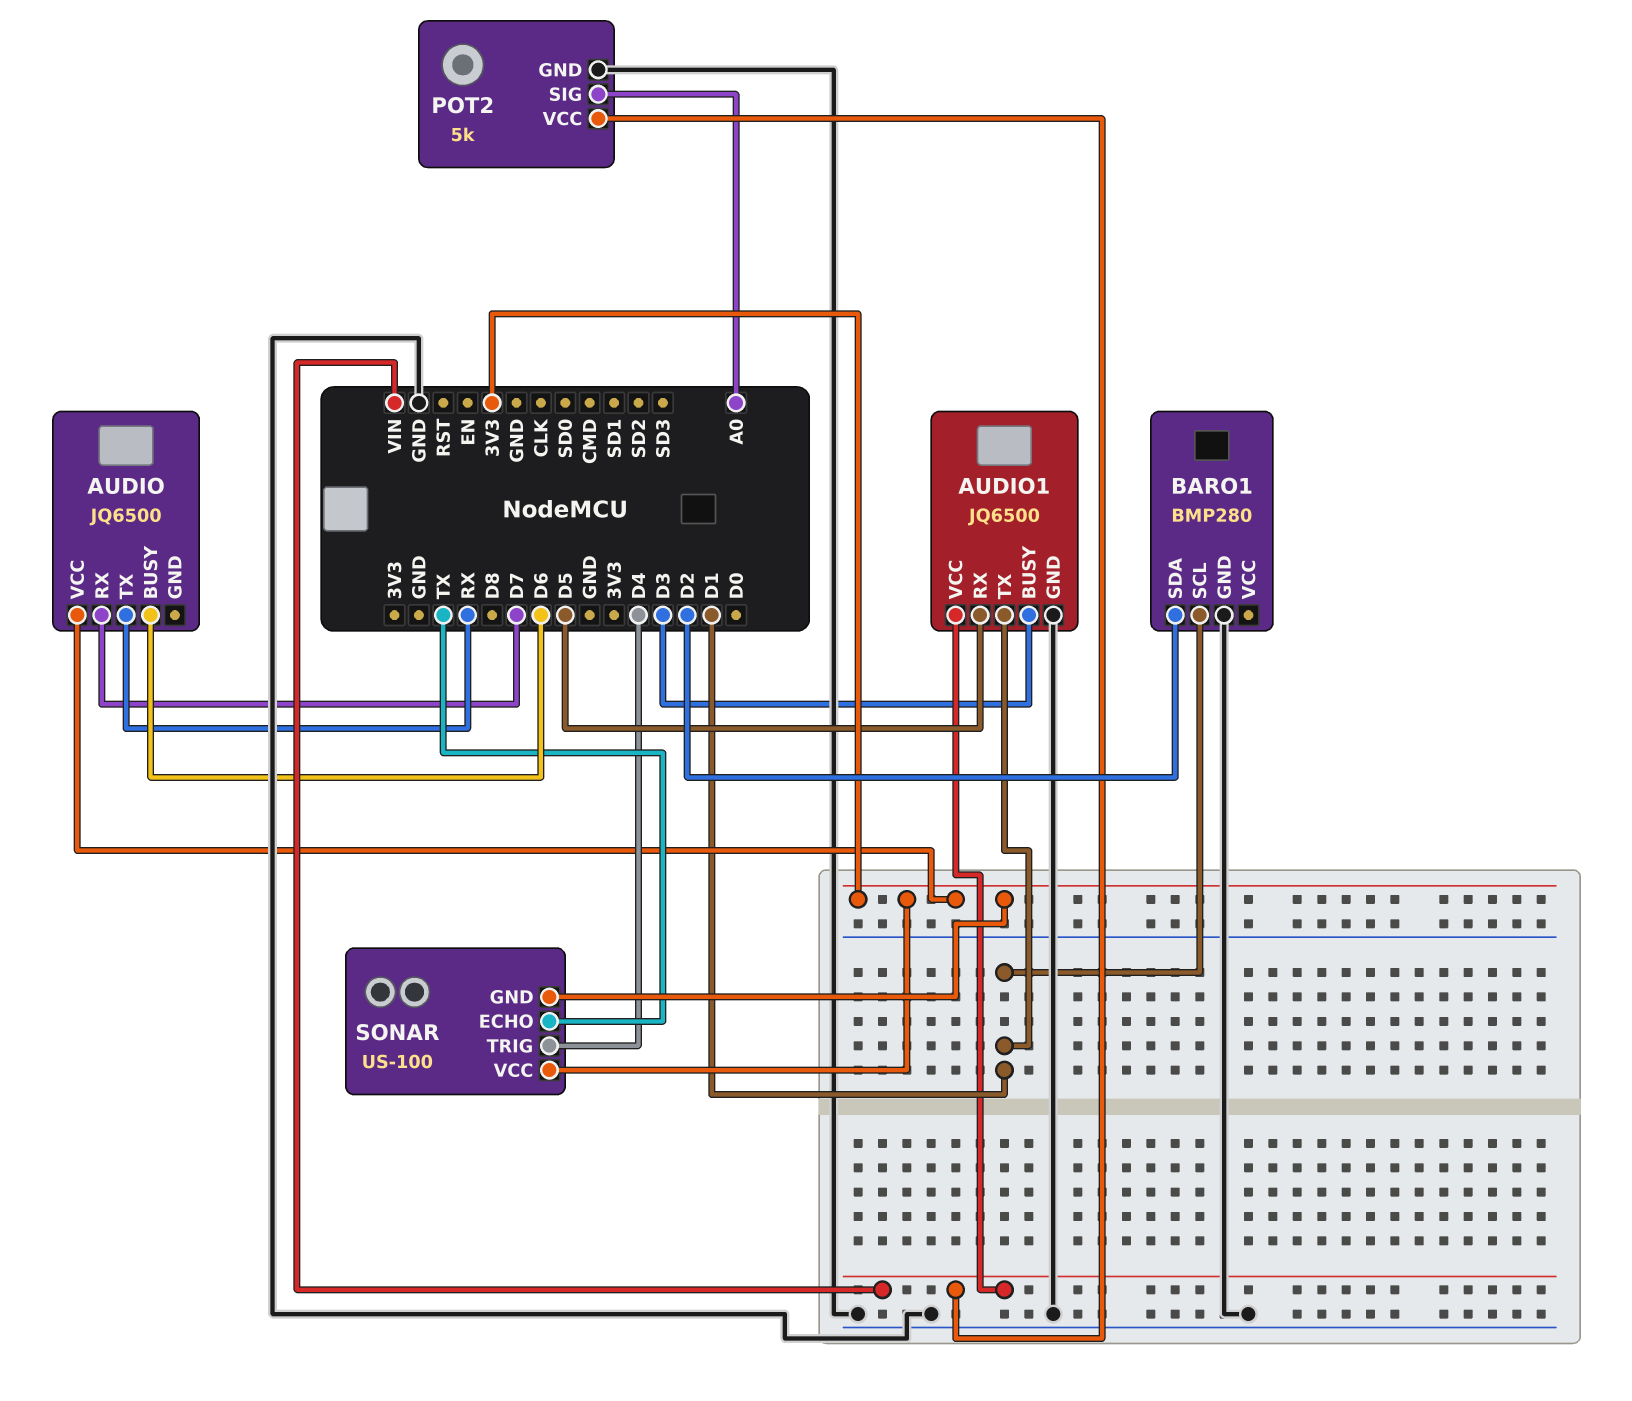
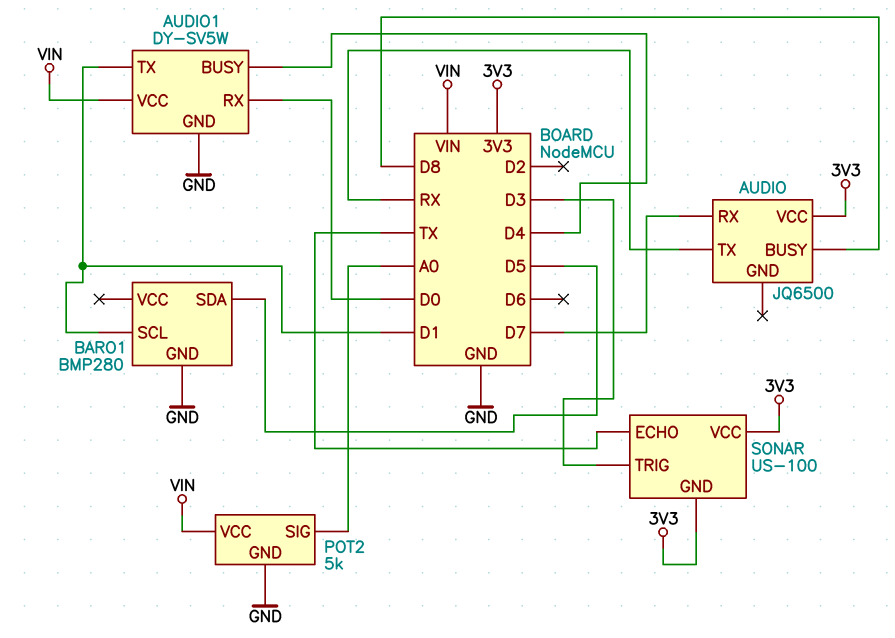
AUDIO pin BUSY: D6 -> D8
AUDIO1: JQ6500 -> DY-SV5W
AUDIO1 pin BUSY: D3 -> D4
AUDIO1 pin RX: D5 -> D0
BARO1 pin SDA: D2 -> D5
SONAR pin TRIG: D4 -> D3

